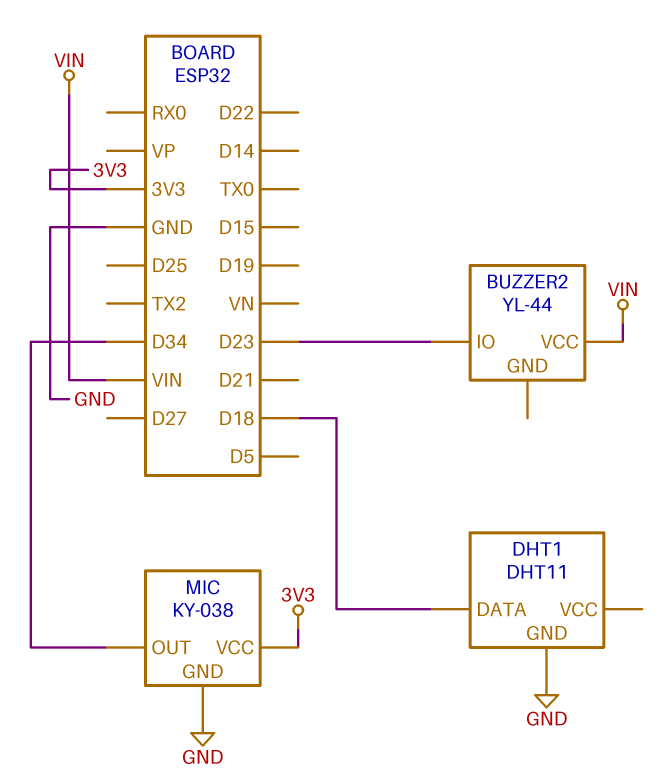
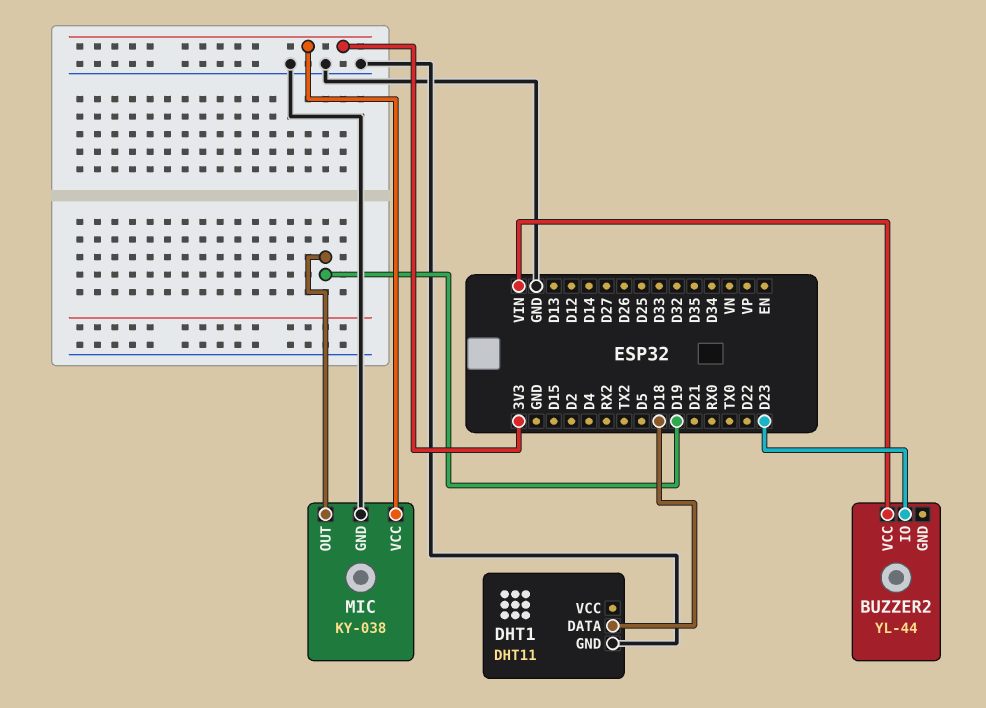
MIC pin OUT: D34 -> D19

